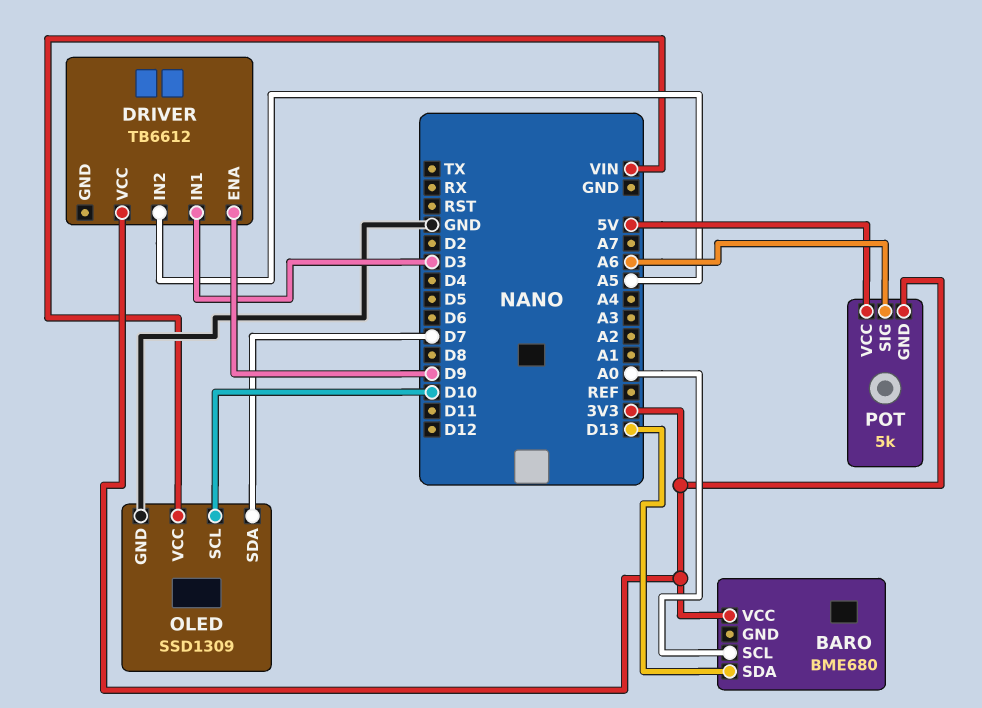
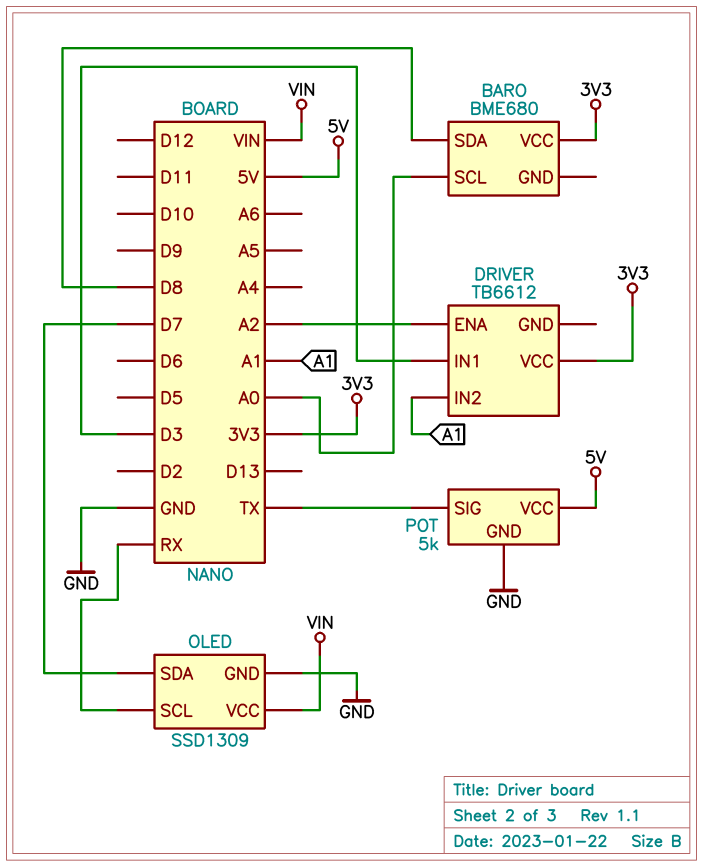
BARO pin SDA: D13 -> D8
DRIVER pin ENA: D9 -> A2
DRIVER pin IN2: A5 -> A1
OLED pin SCL: D10 -> RX
POT pin GND: 3V3 -> GND
POT pin SIG: A6 -> TX

